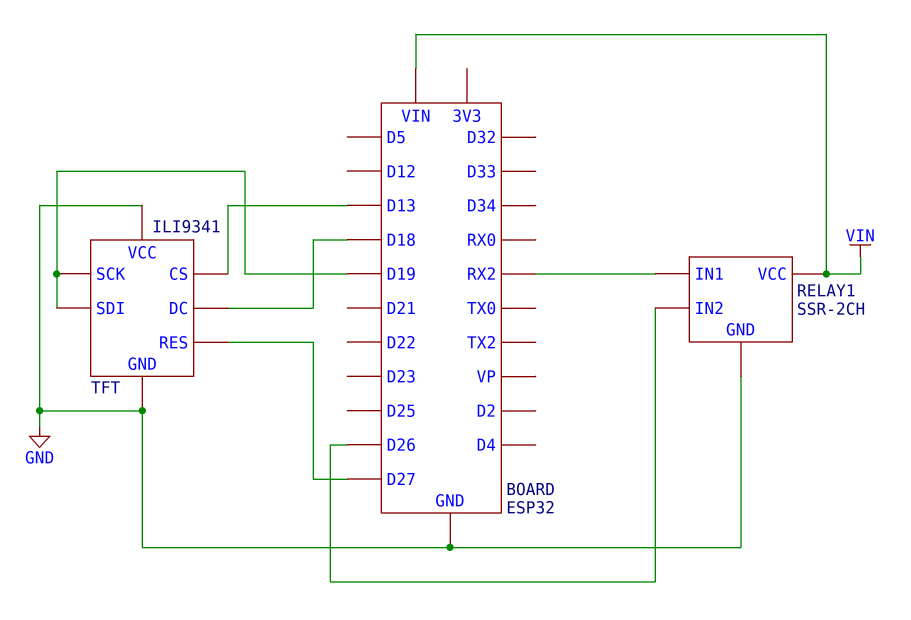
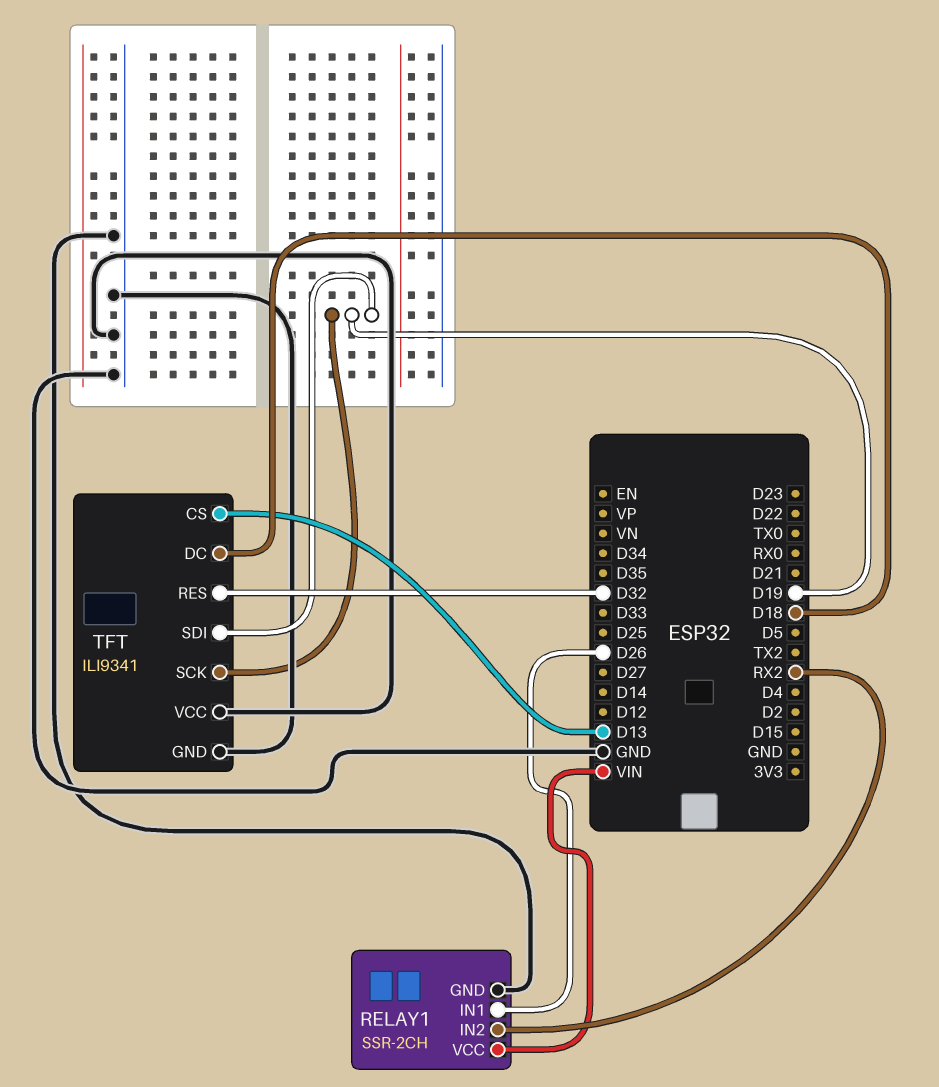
RELAY1 pin IN1: RX2 -> D26
RELAY1 pin IN2: D26 -> RX2
TFT pin RES: D27 -> D32

